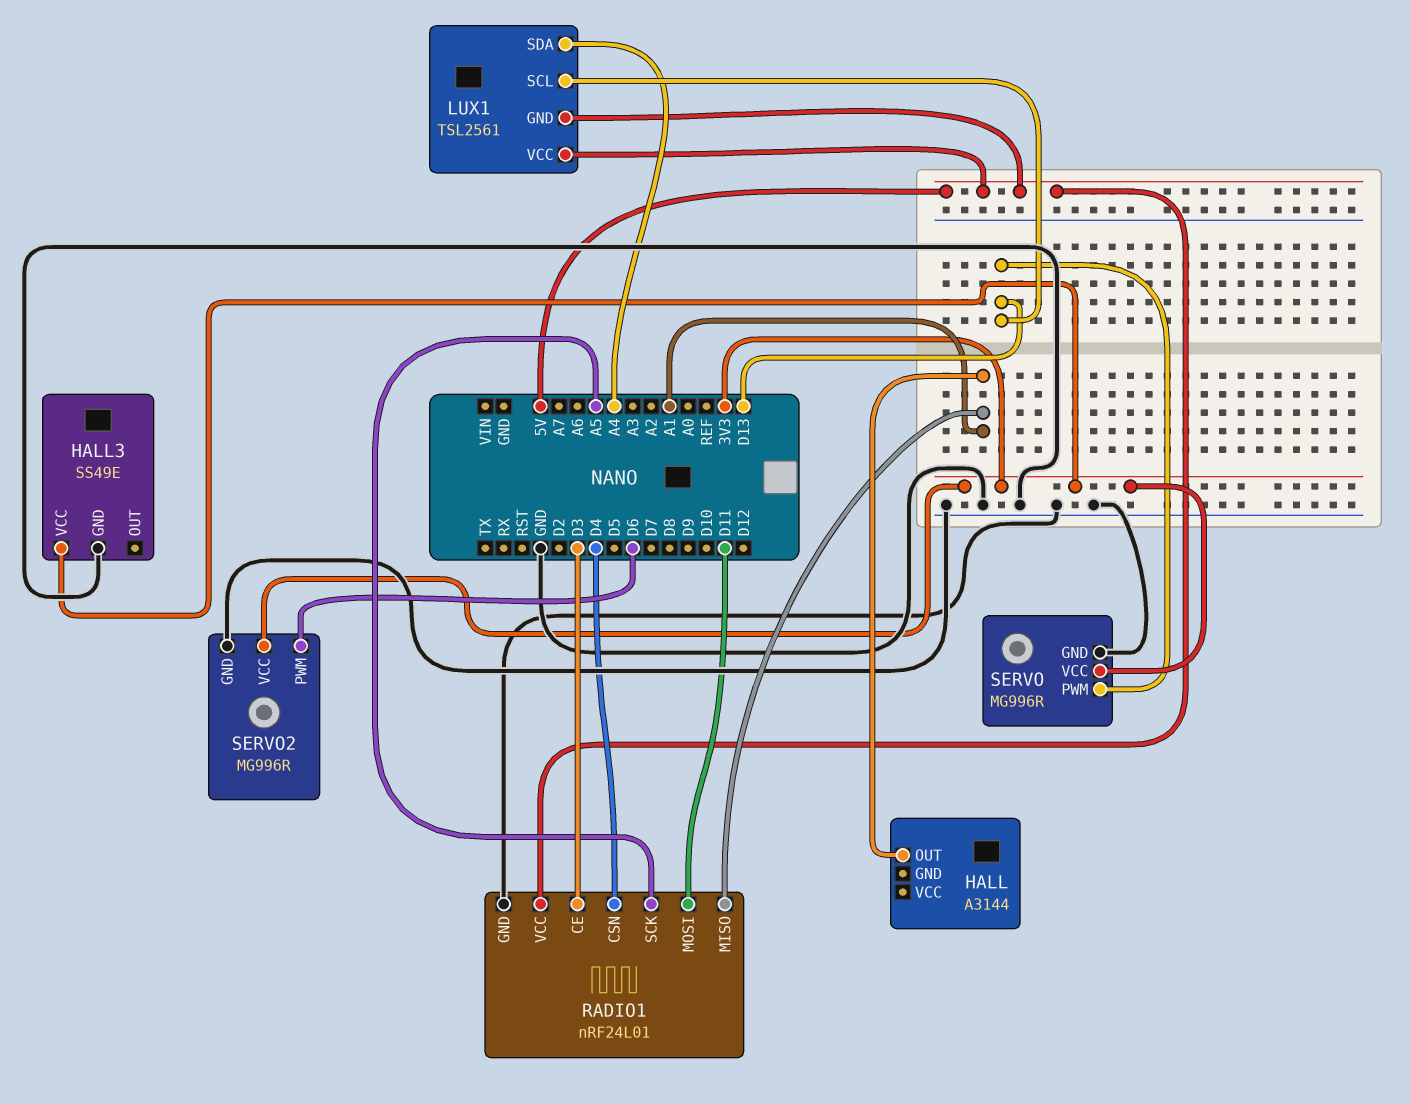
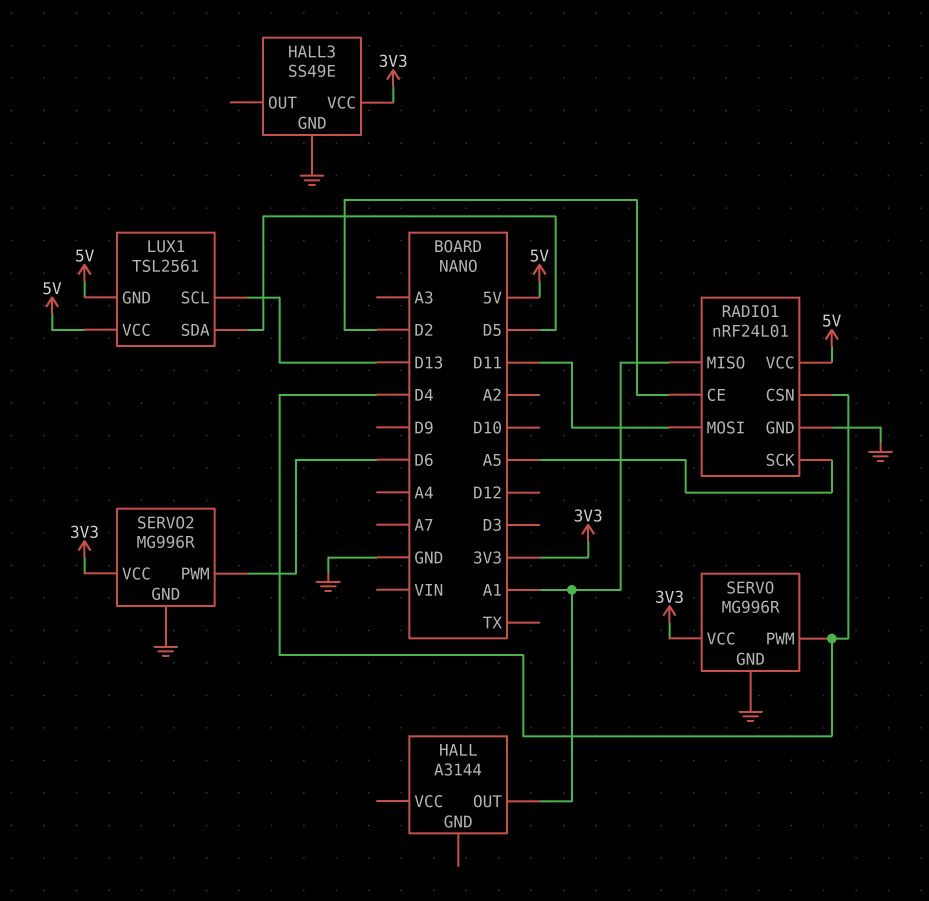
LUX1 pin SDA: A4 -> D5
RADIO1 pin CE: D3 -> D2
SERVO pin PWM: D13 -> D4

